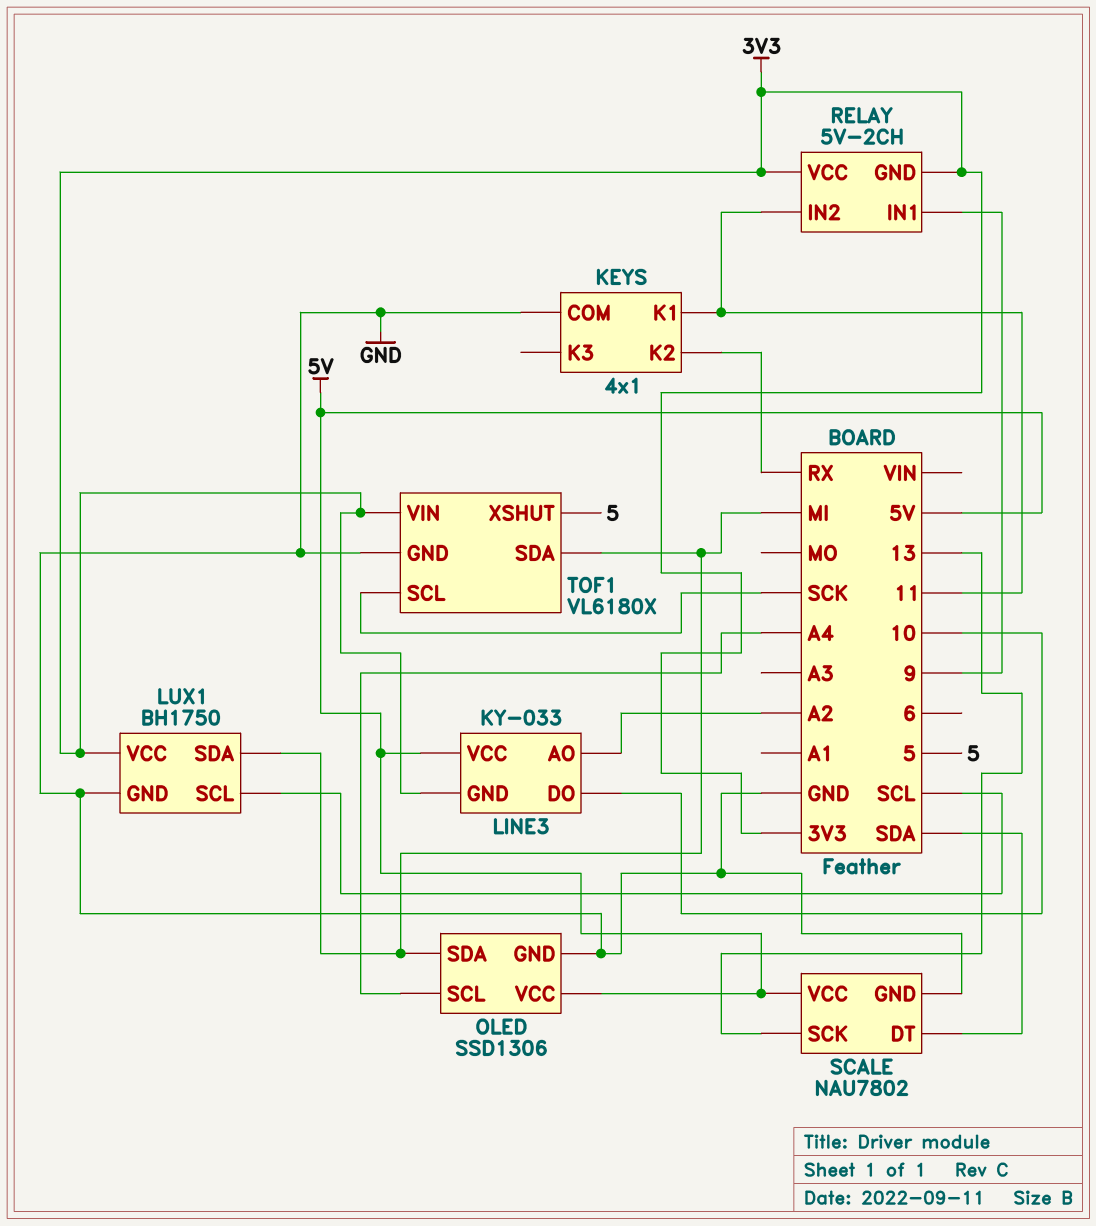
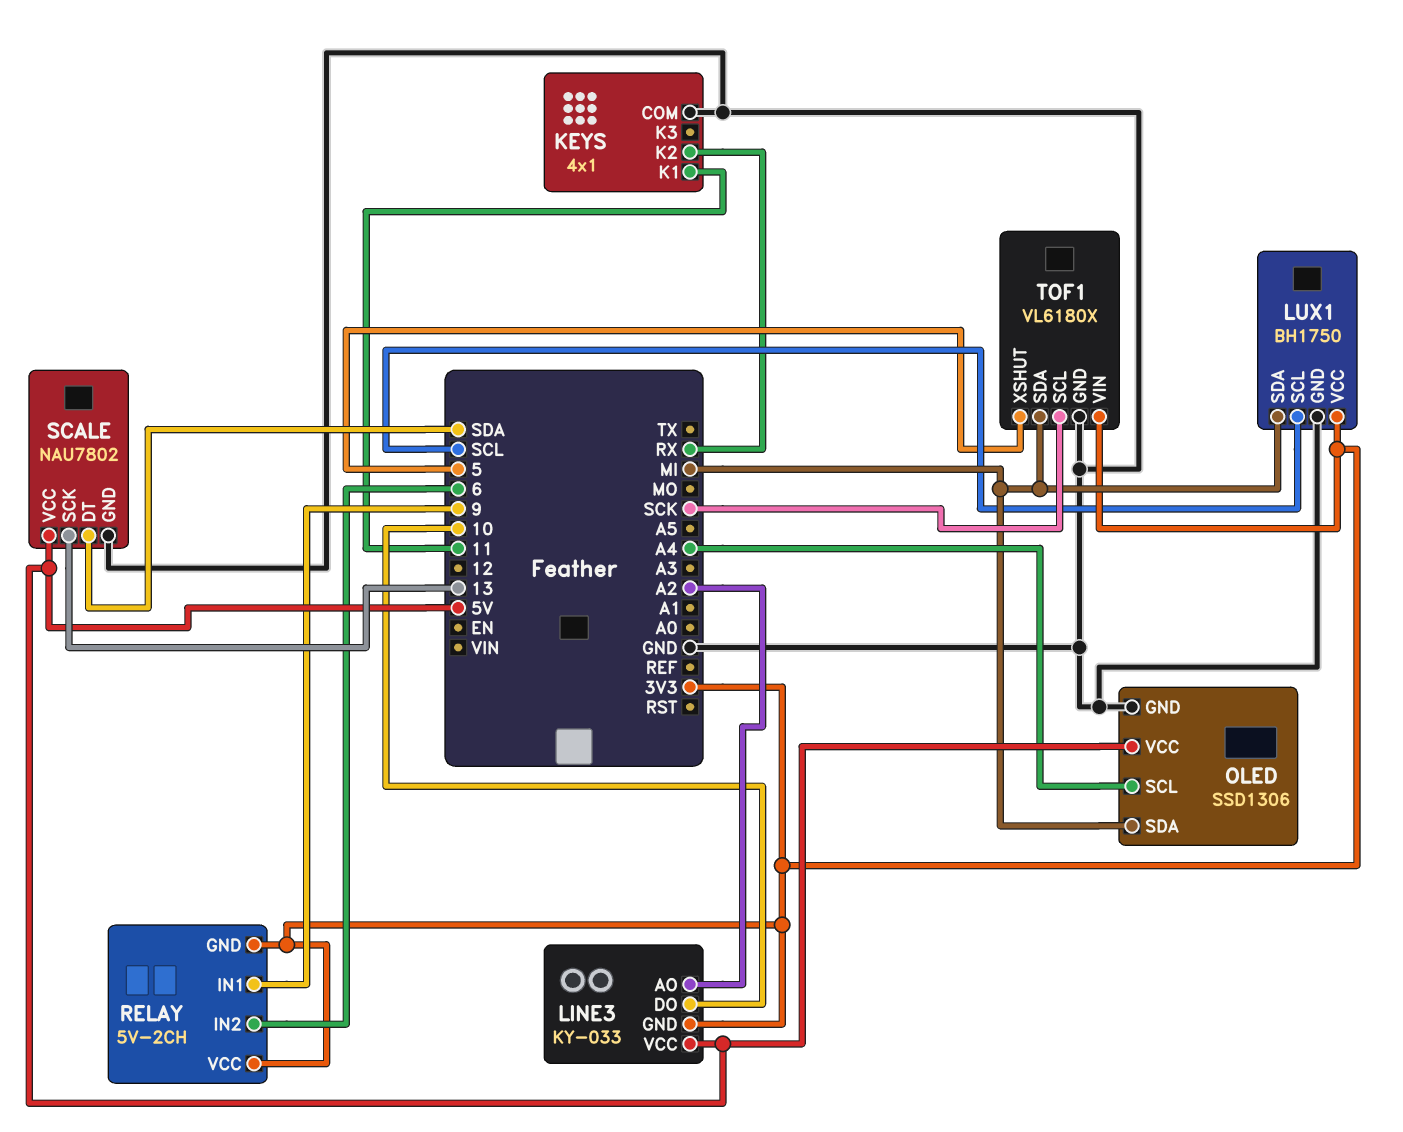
RELAY pin IN2: 11 -> 6

